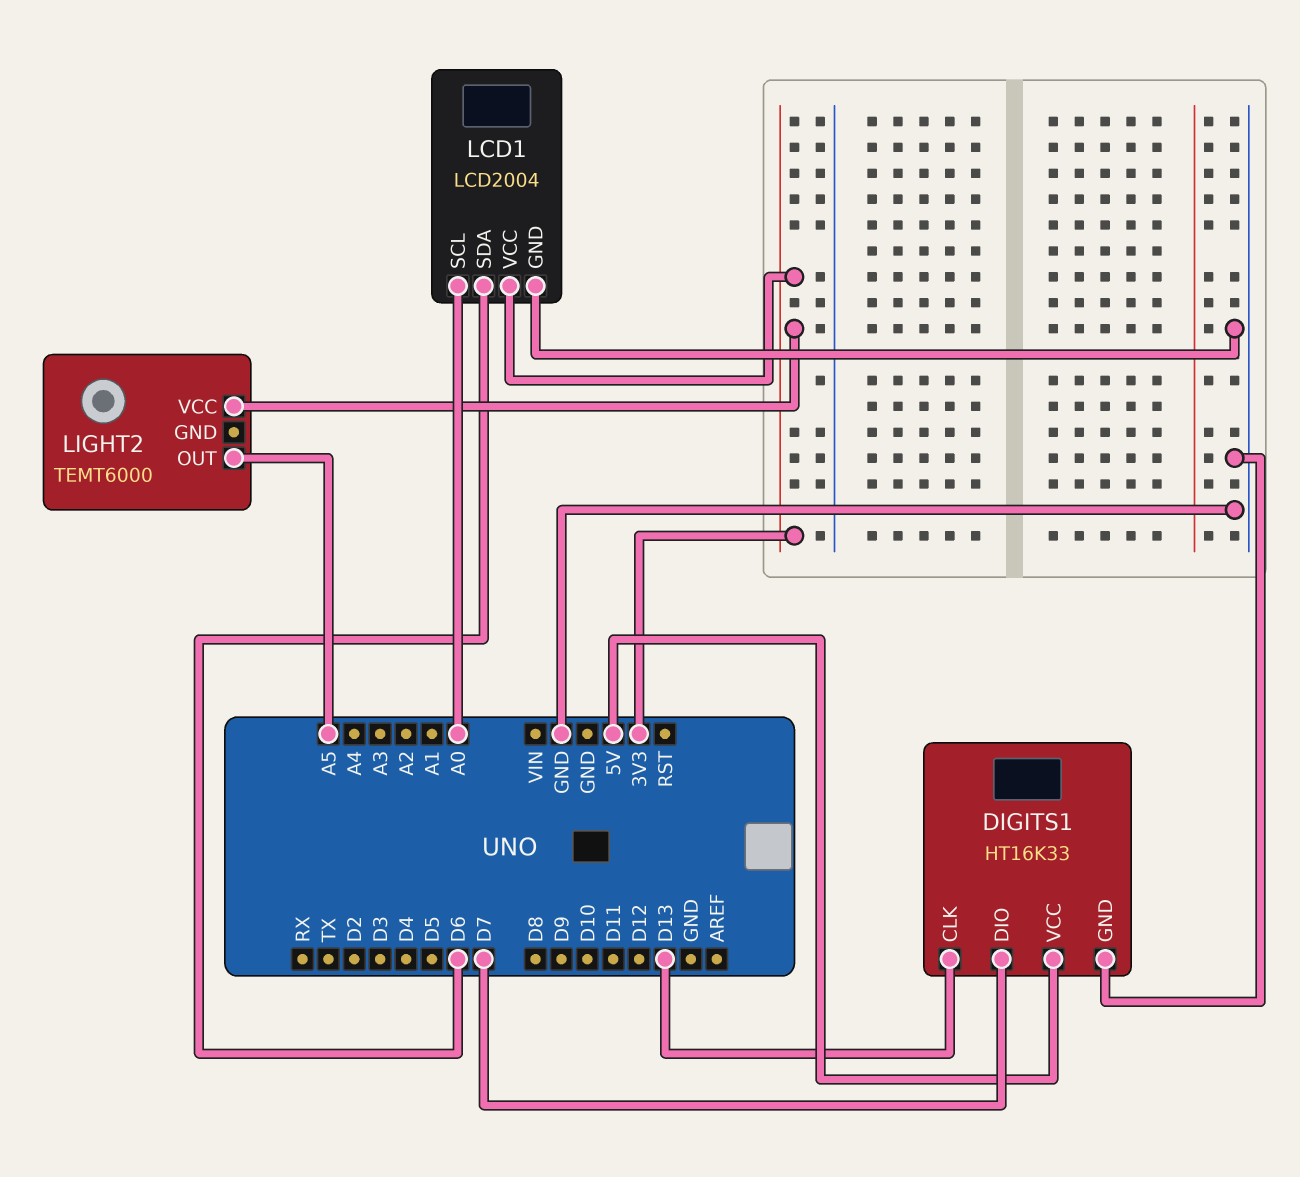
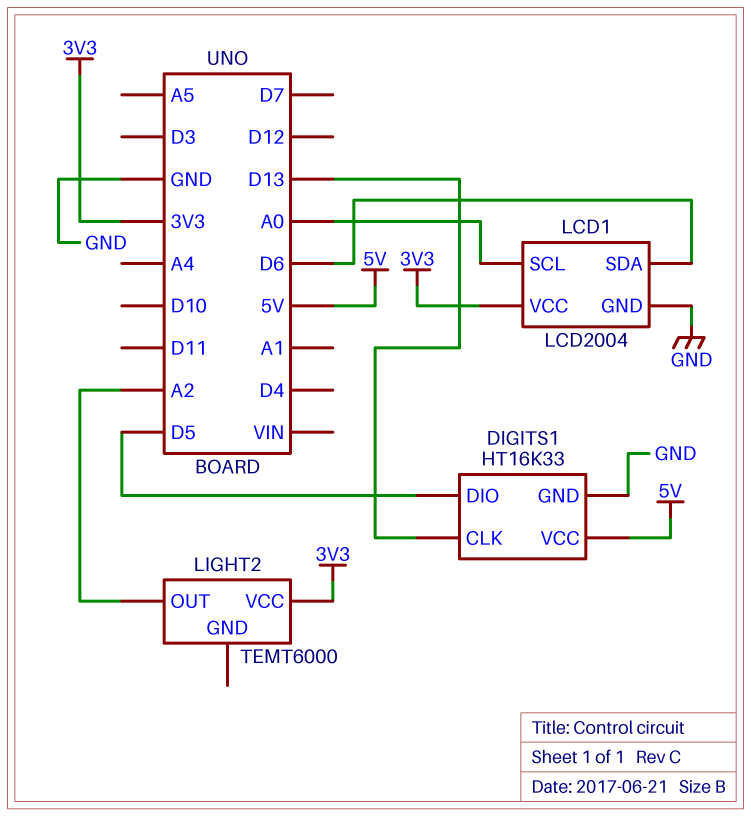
DIGITS1 pin DIO: D7 -> D5
LIGHT2 pin OUT: A5 -> A2

